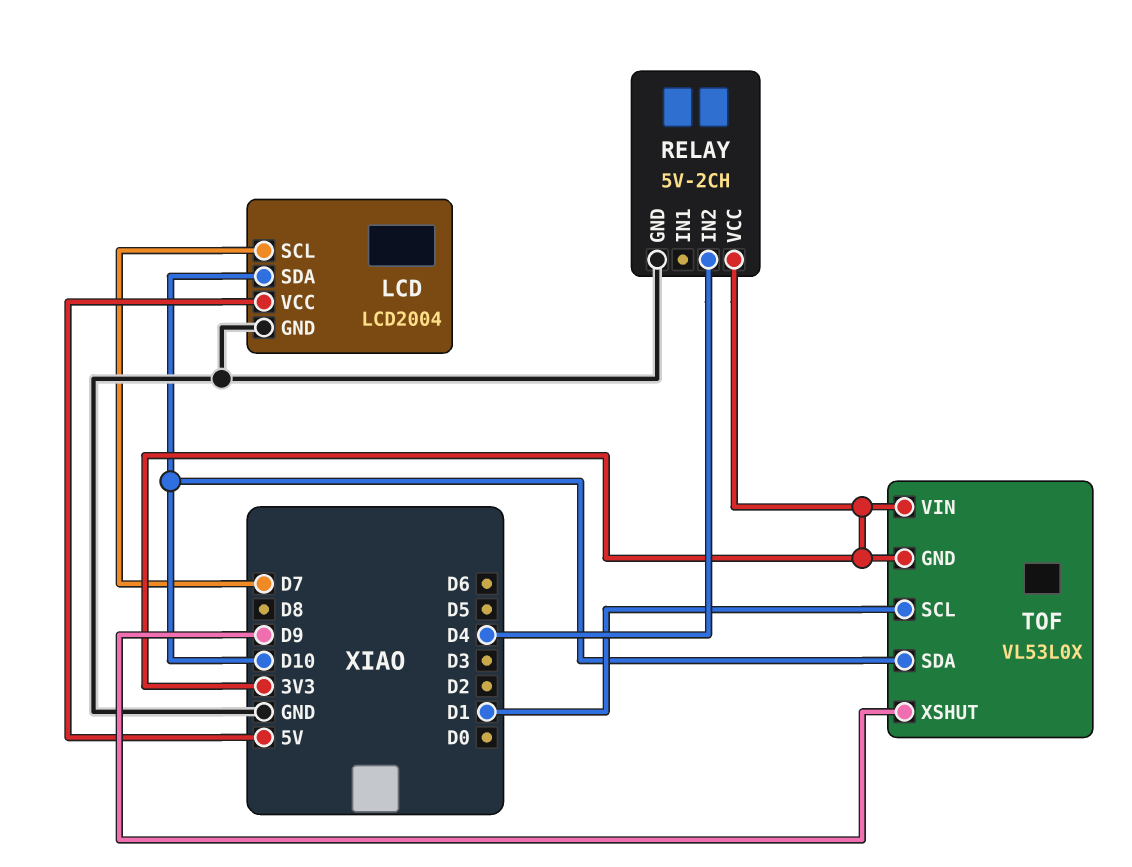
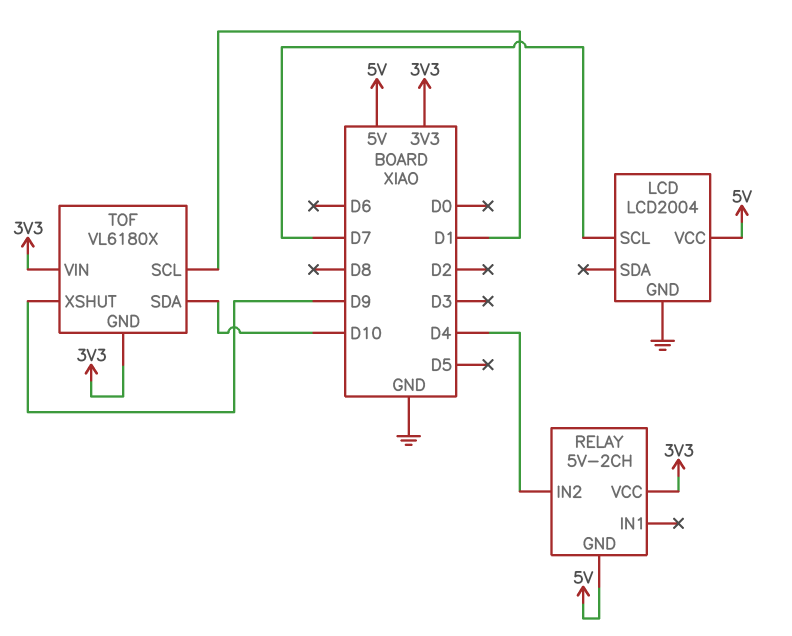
LCD pin SDA: D10 -> none
RELAY pin GND: GND -> 5V
TOF: VL53L0X -> VL6180X

